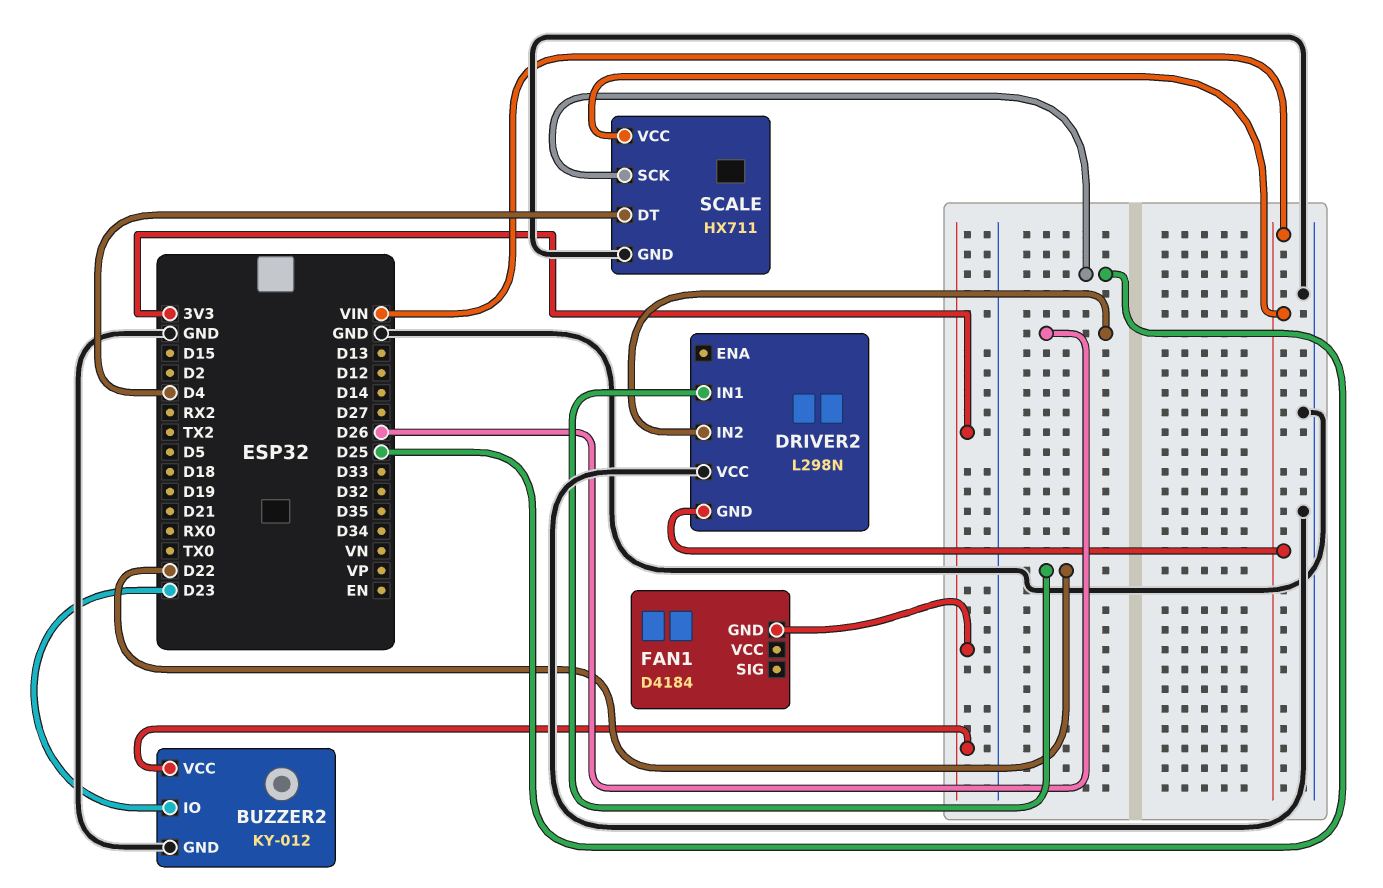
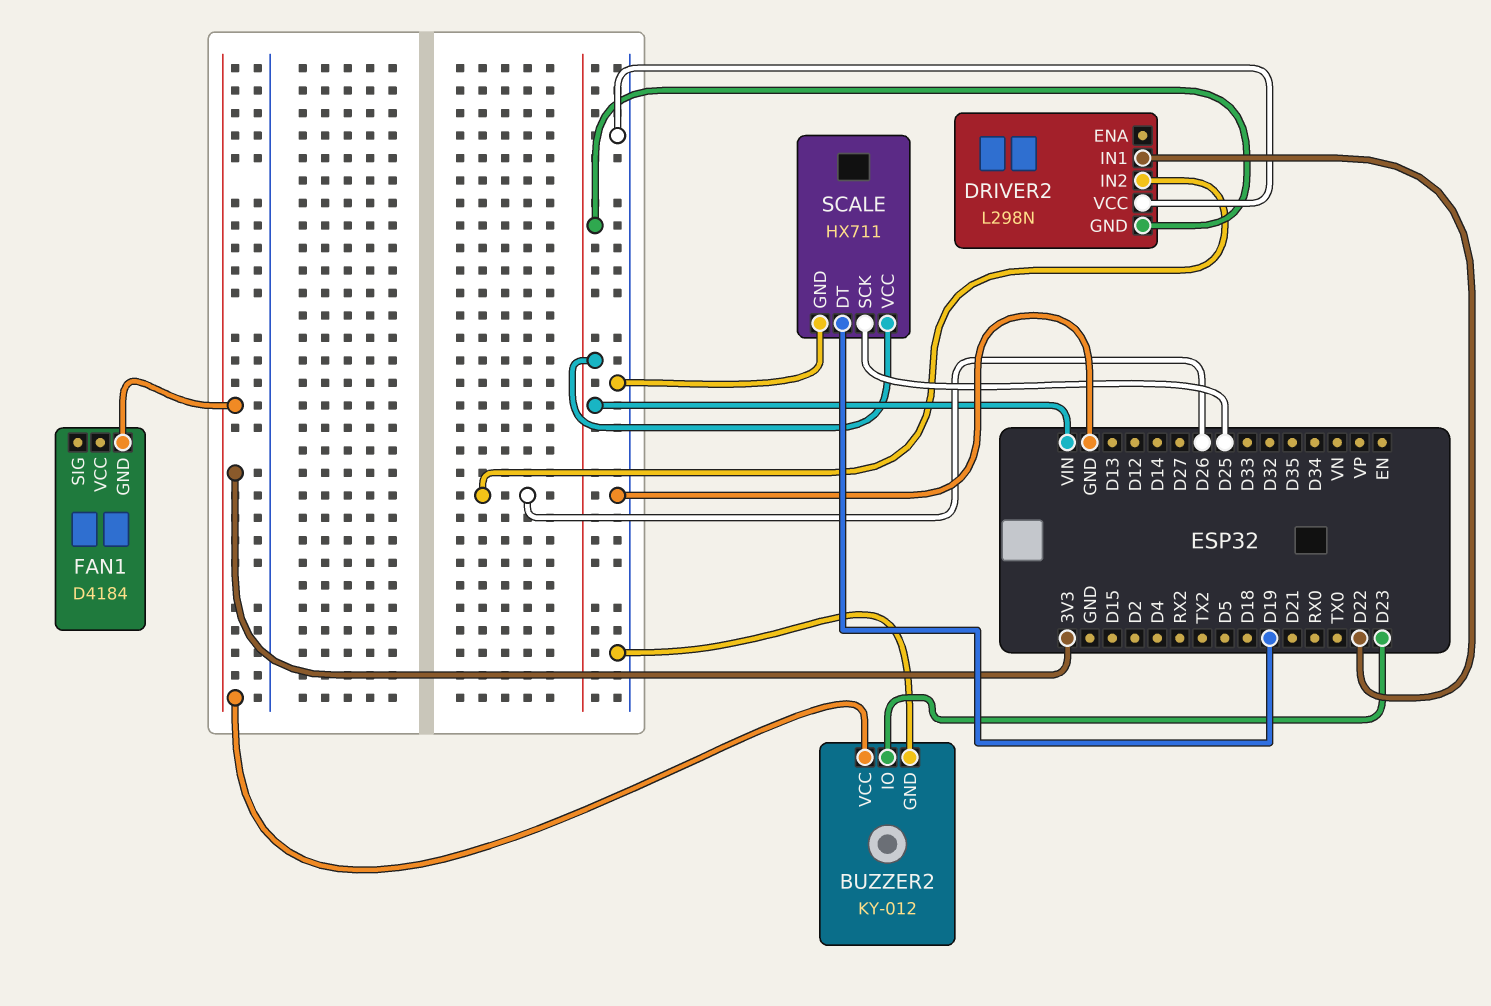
SCALE pin DT: D4 -> D19

